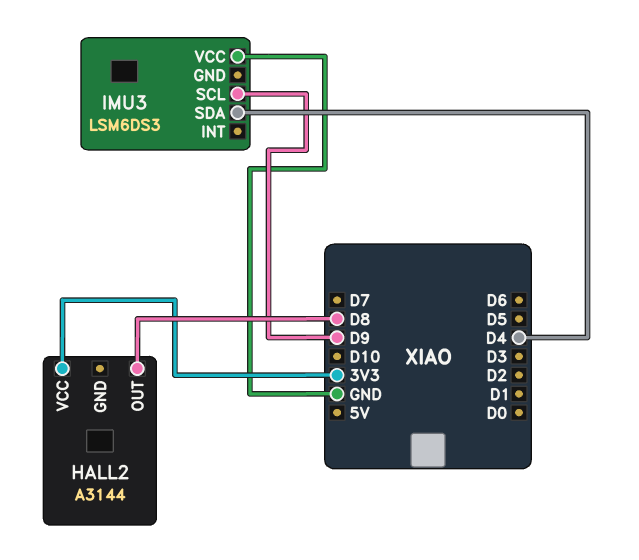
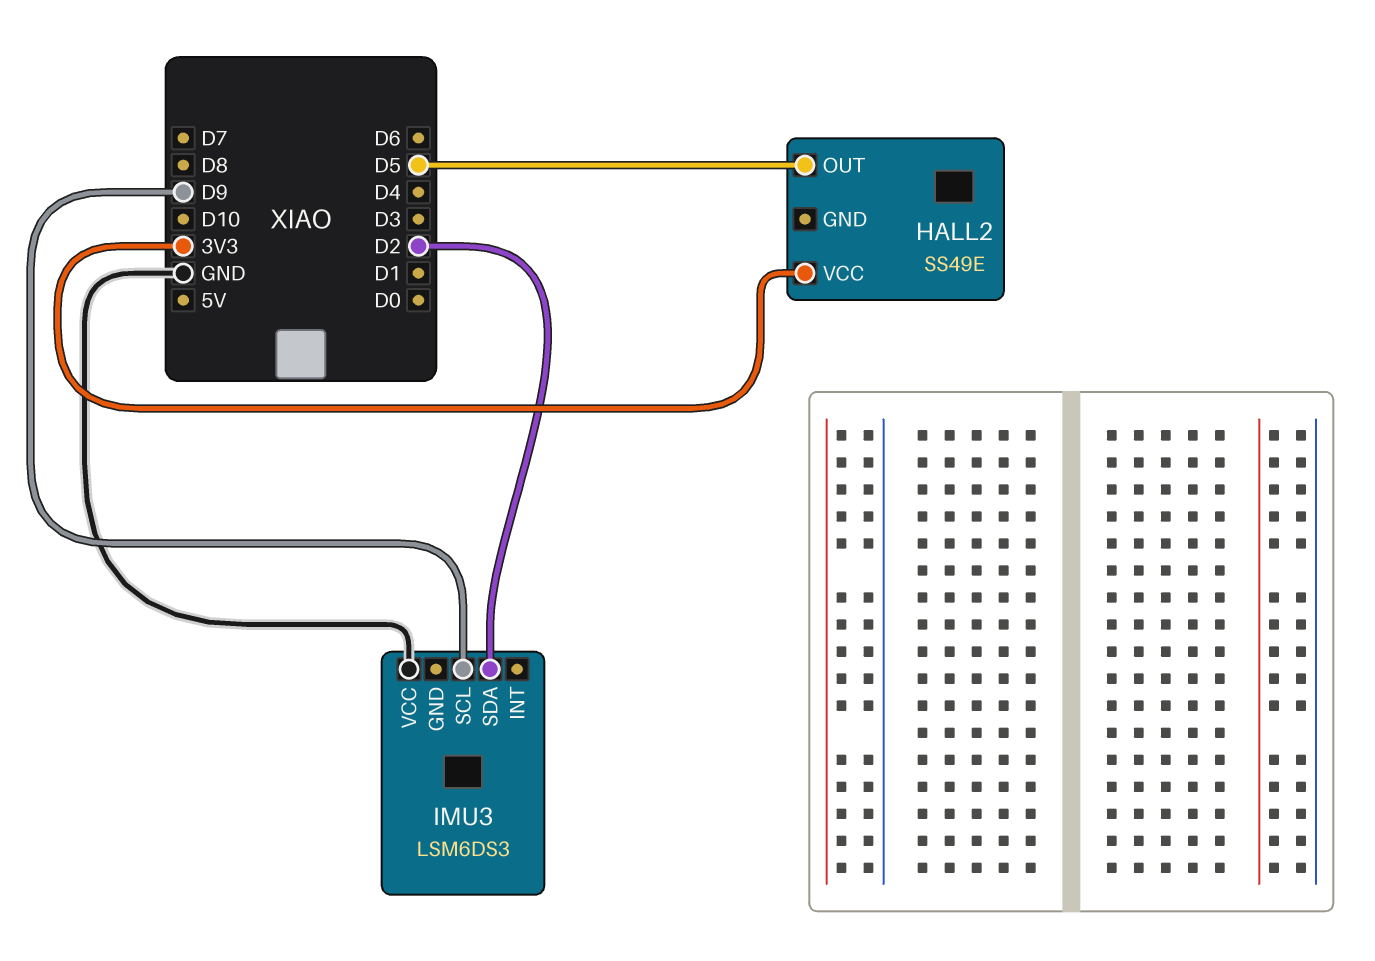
HALL2: A3144 -> SS49E
HALL2 pin OUT: D8 -> D5
IMU3 pin SDA: D4 -> D2

